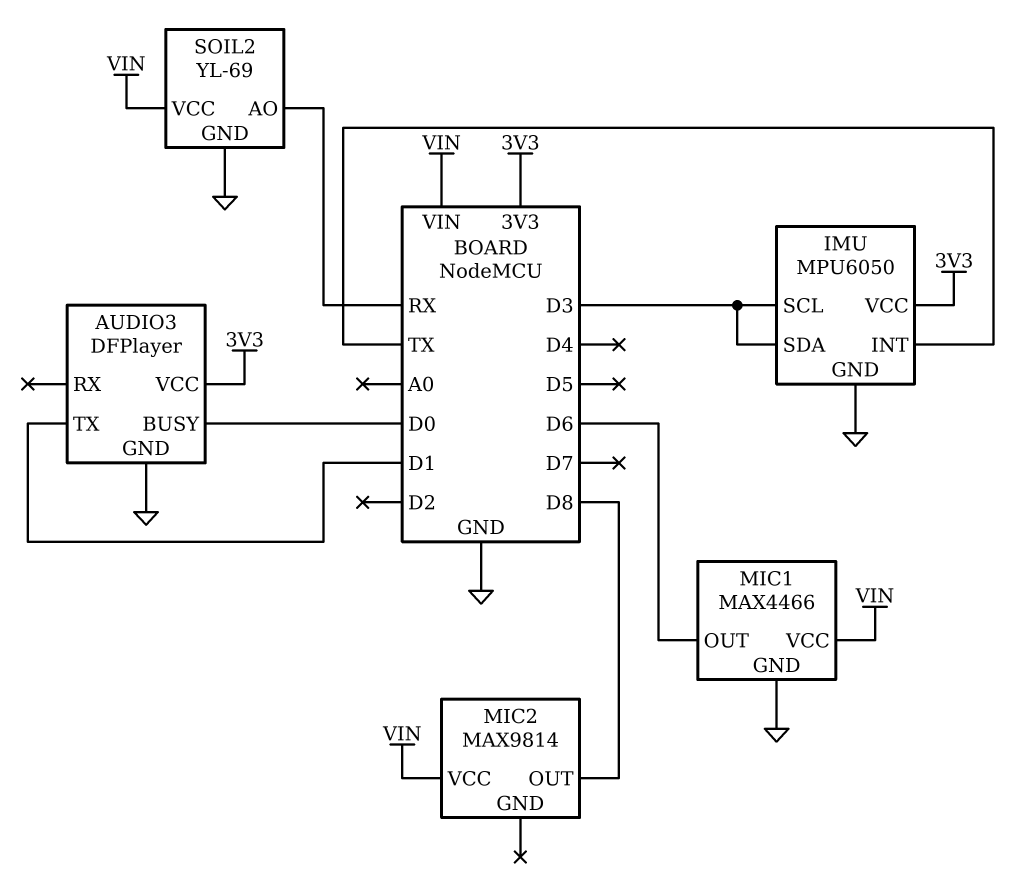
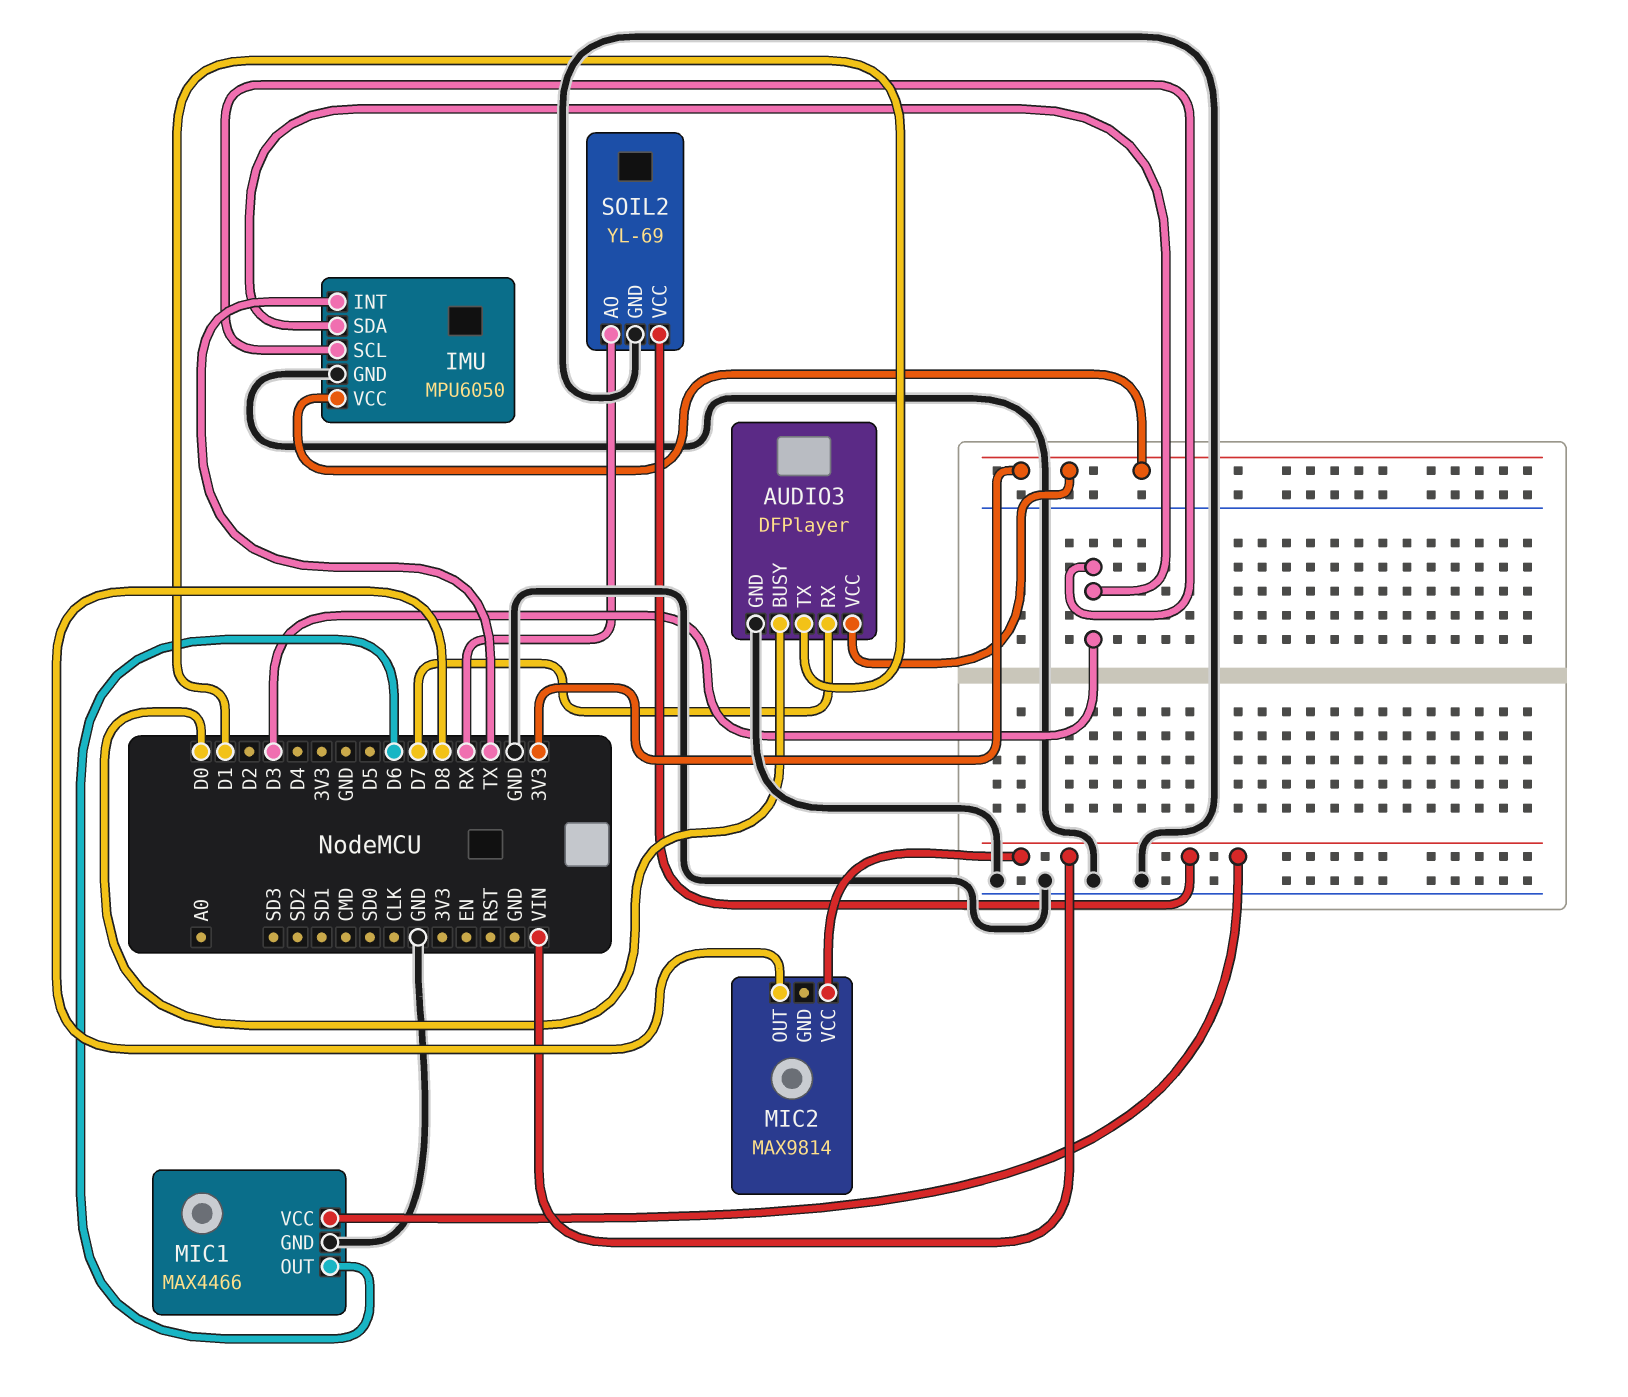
AUDIO3 pin RX: none -> D7

